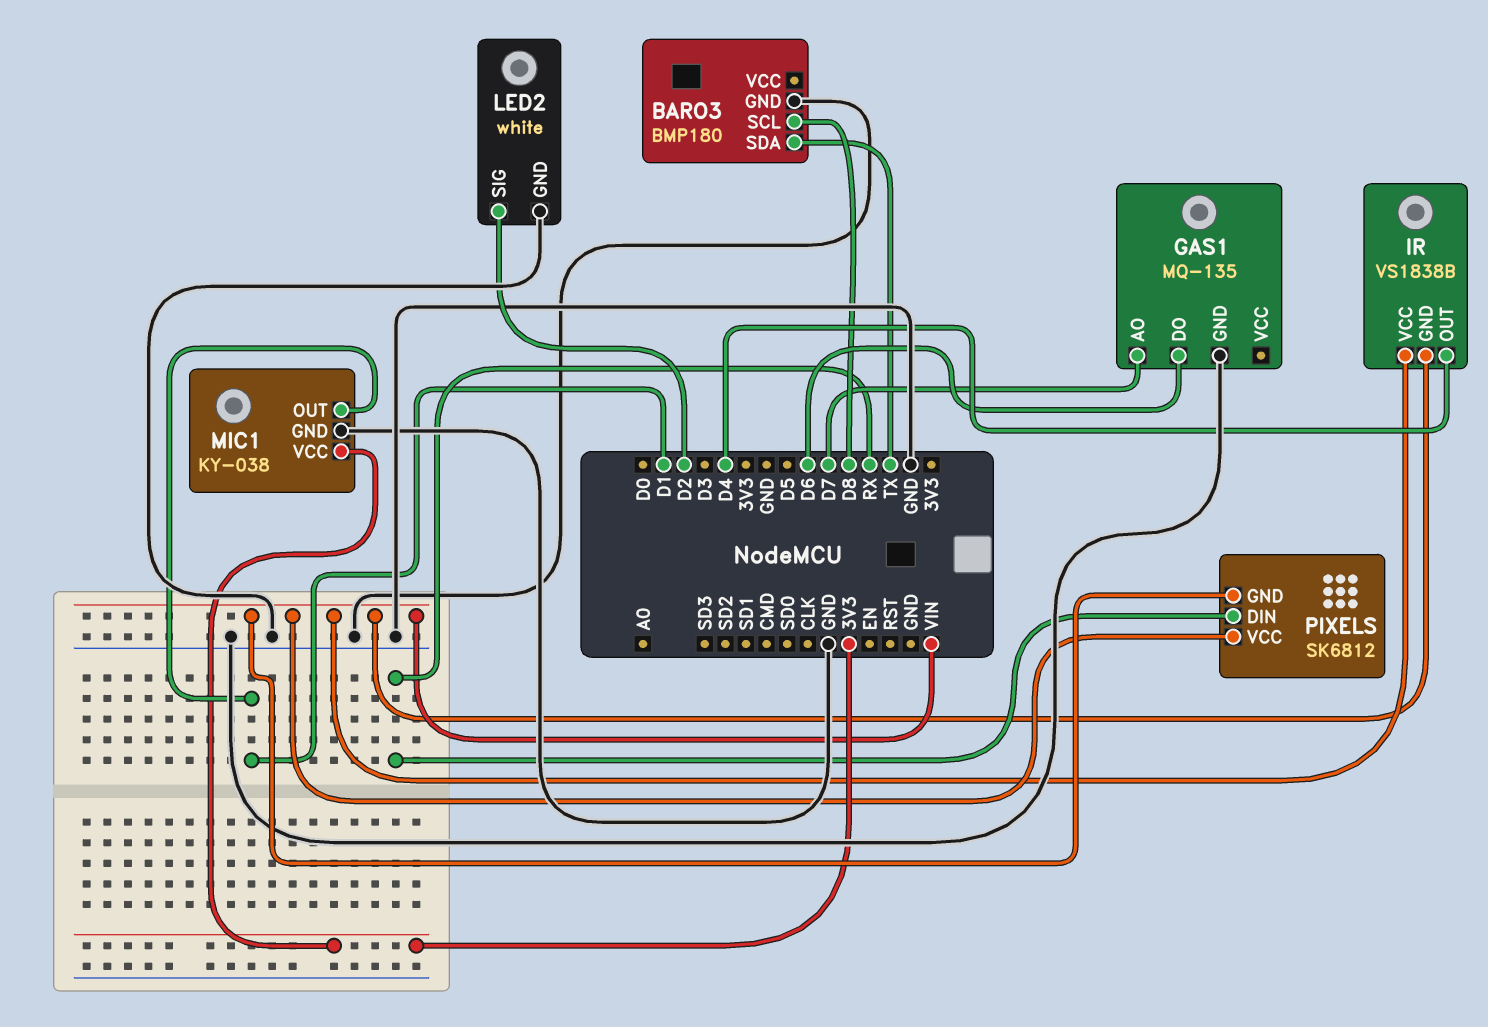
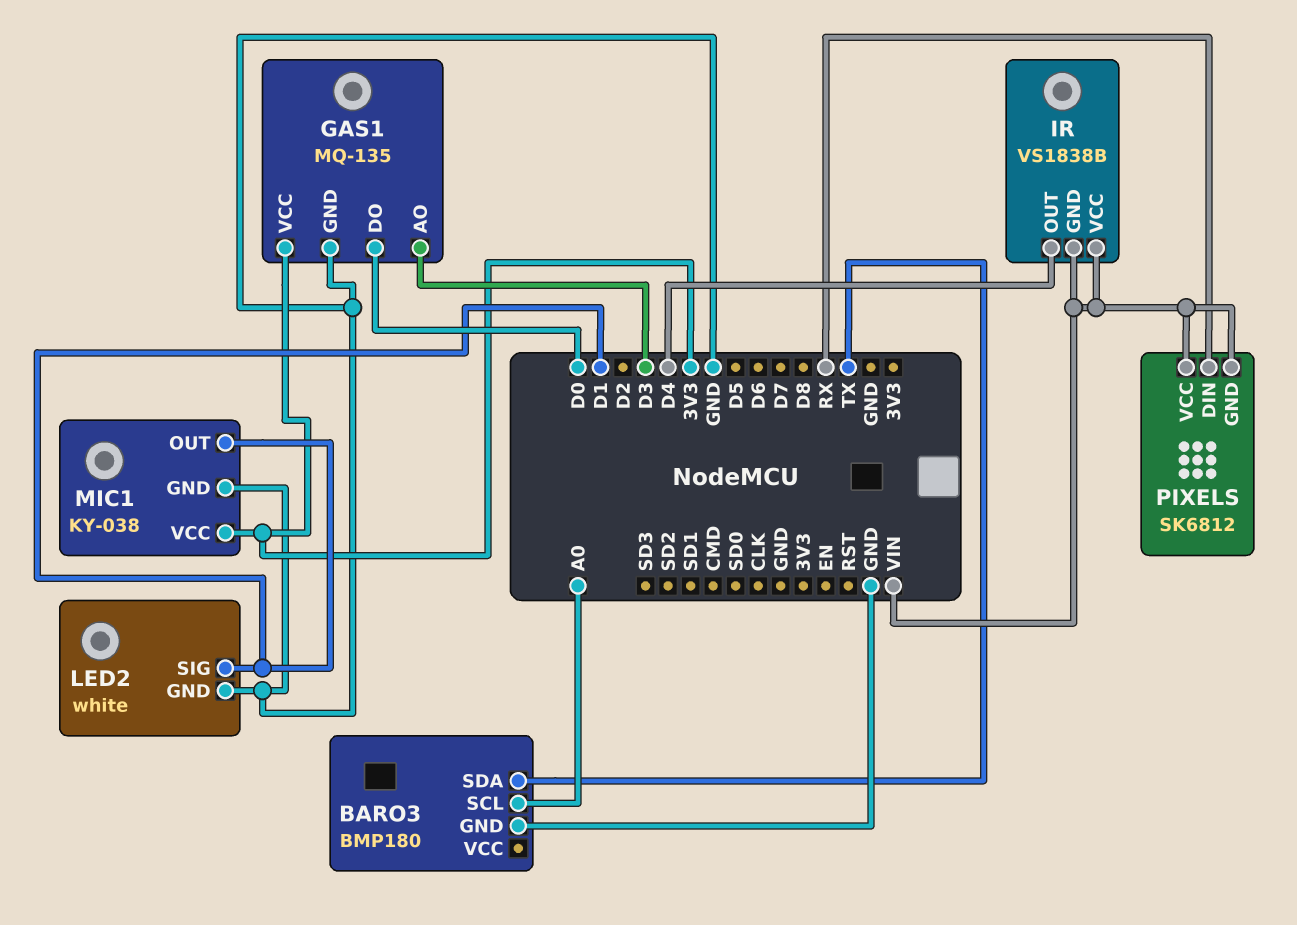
BARO3 pin SCL: D8 -> A0
GAS1 pin AO: D7 -> D3
GAS1 pin DO: D6 -> D0
GAS1 pin VCC: none -> 3V3
LED2 pin SIG: D2 -> D1

